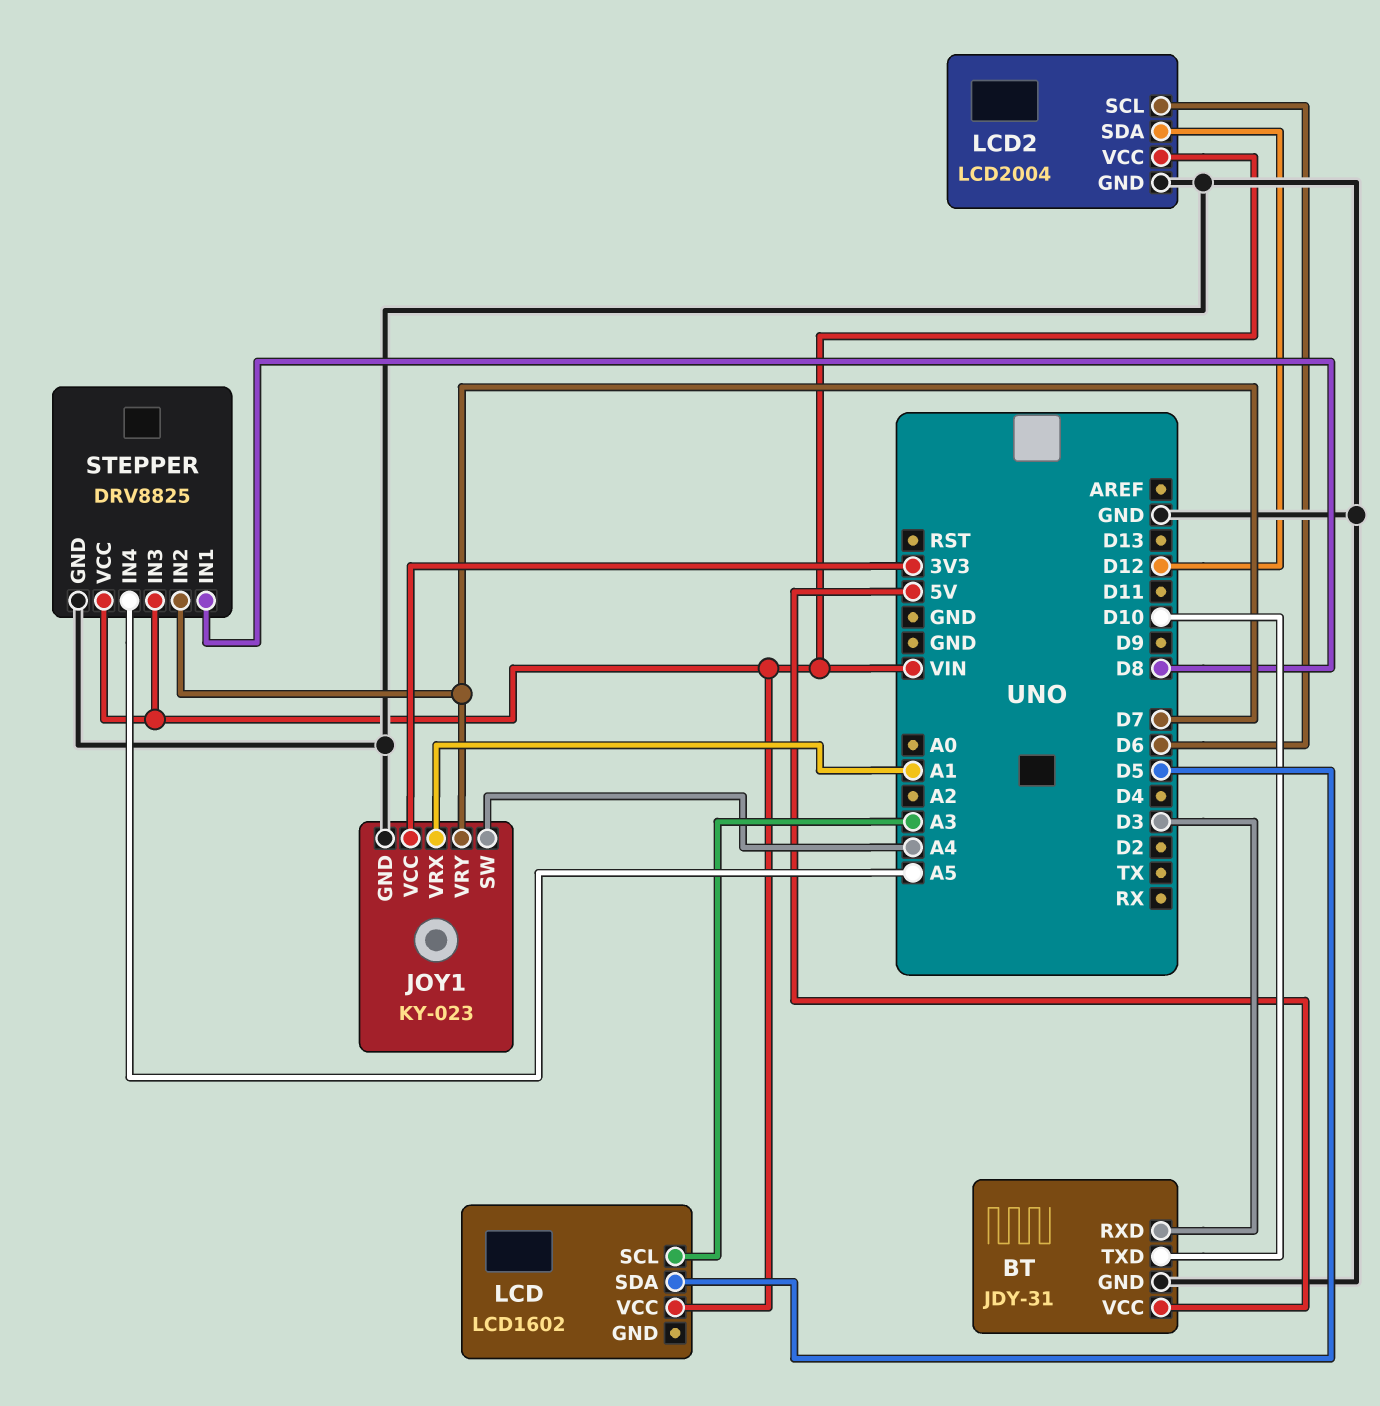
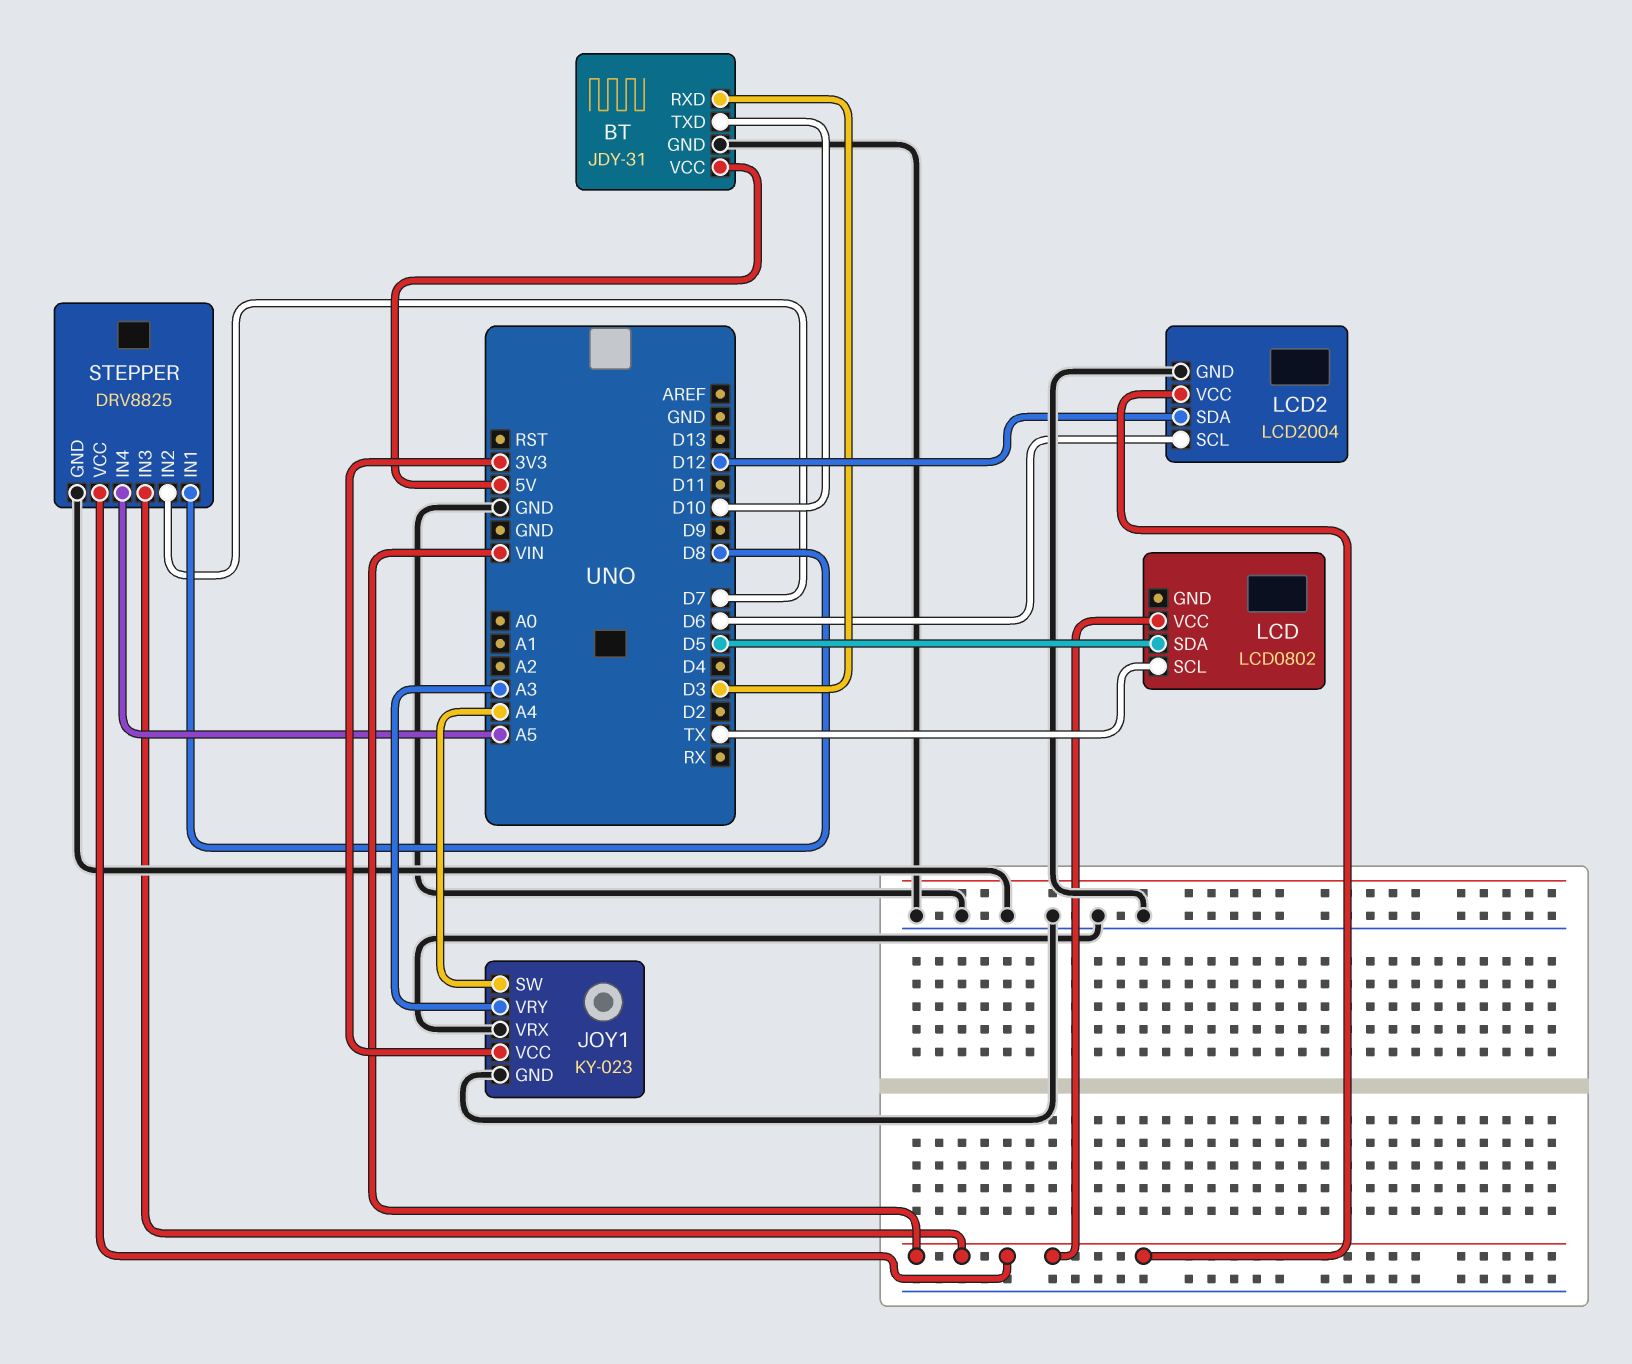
JOY1 pin VRX: A1 -> GND
JOY1 pin VRY: D7 -> A3
LCD: LCD1602 -> LCD0802
LCD pin SCL: A3 -> TX

